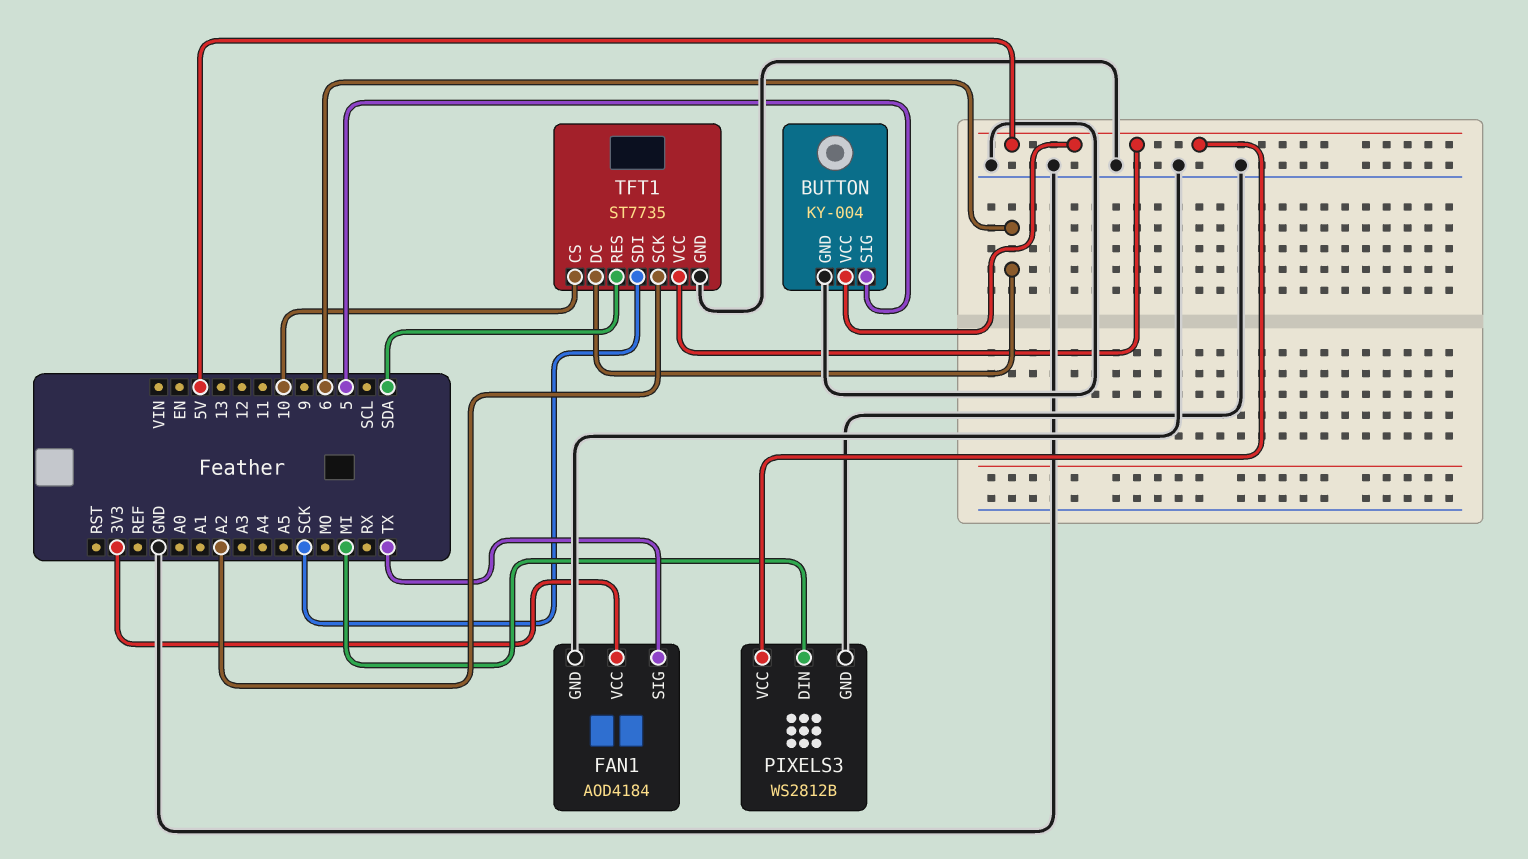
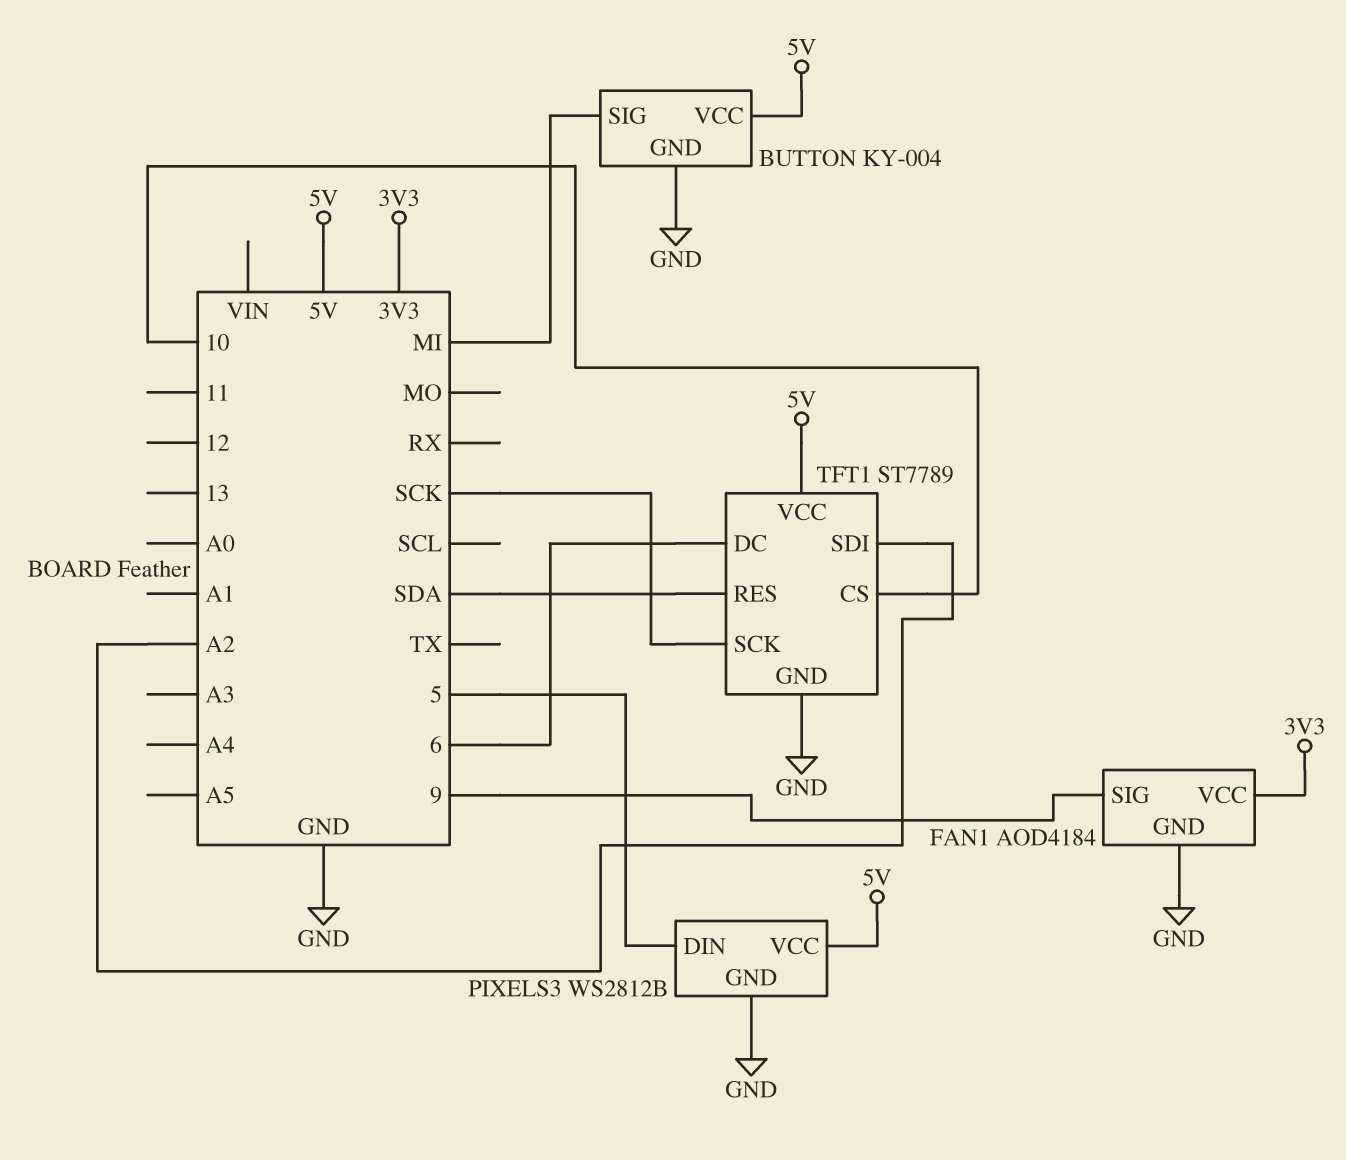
BUTTON pin SIG: 5 -> MI
FAN1 pin SIG: TX -> 9
PIXELS3 pin DIN: MI -> 5
TFT1: ST7735 -> ST7789
TFT1 pin SCK: A2 -> SCK
TFT1 pin SDI: SCK -> A2

